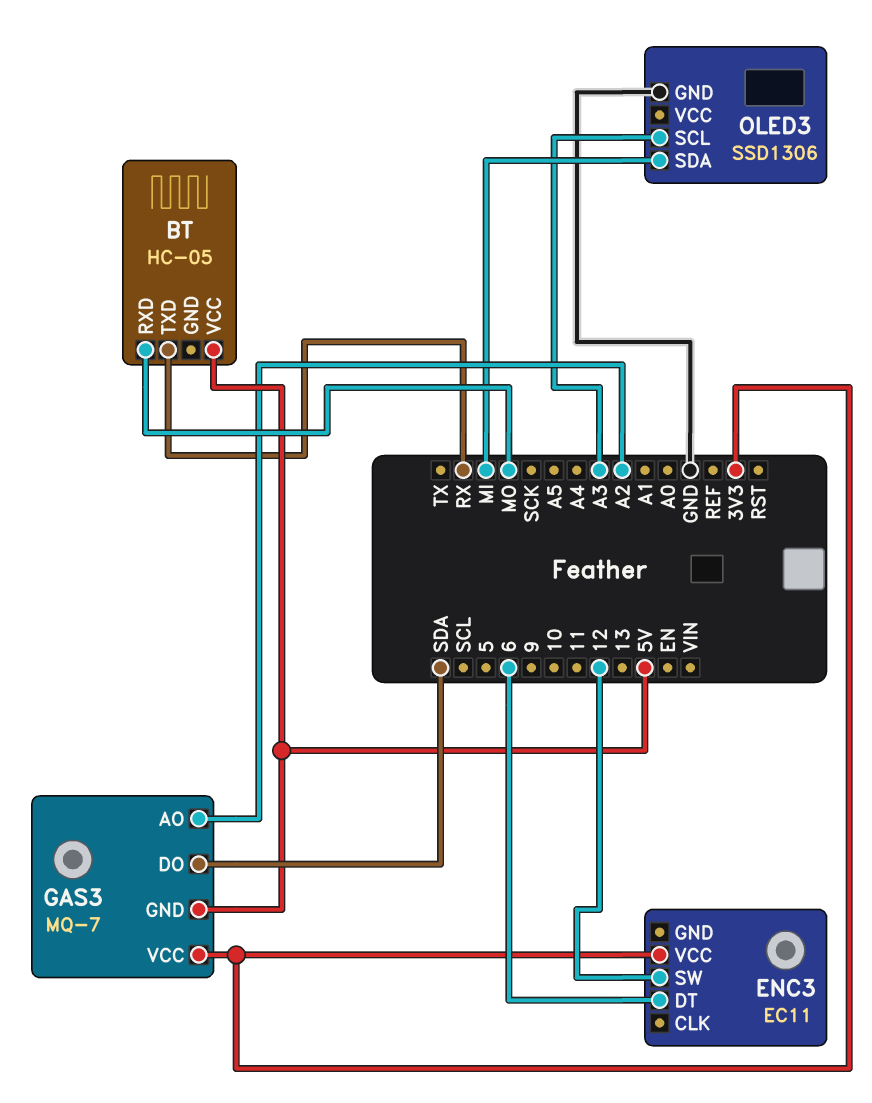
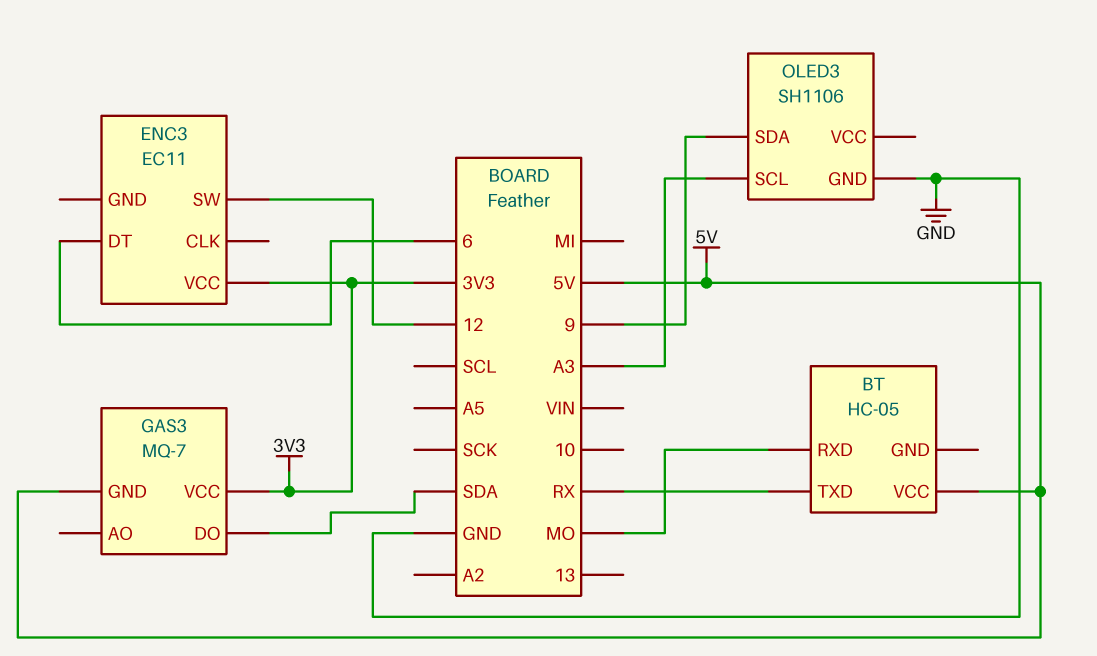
GAS3 pin AO: A2 -> none
OLED3: SSD1306 -> SH1106
OLED3 pin SDA: MI -> 9

